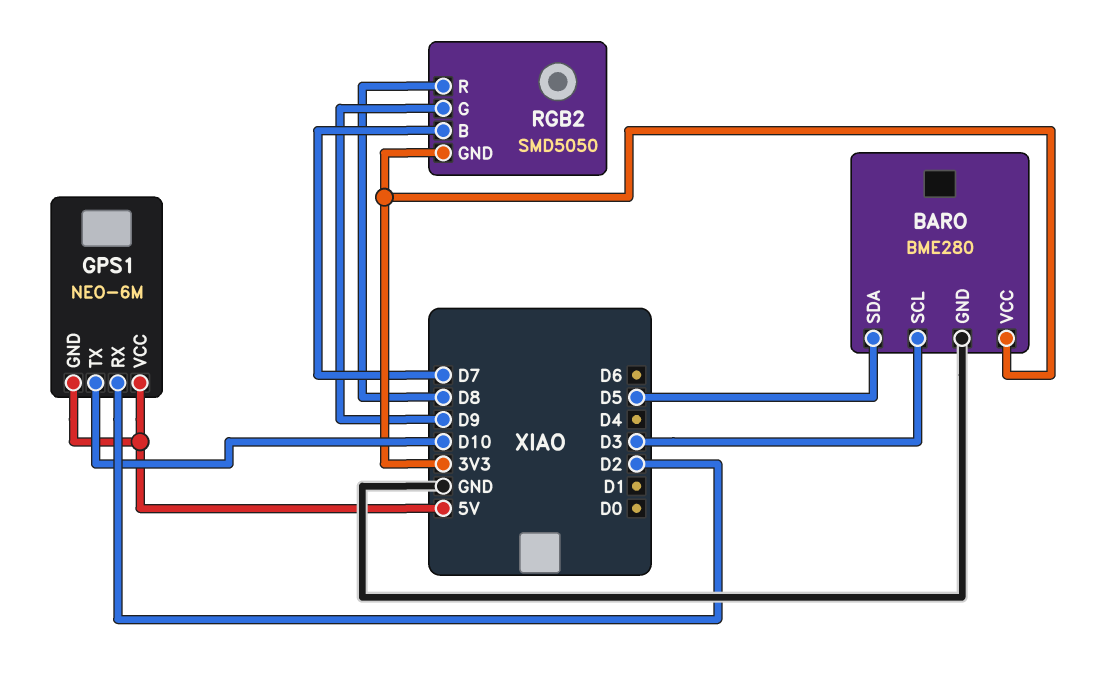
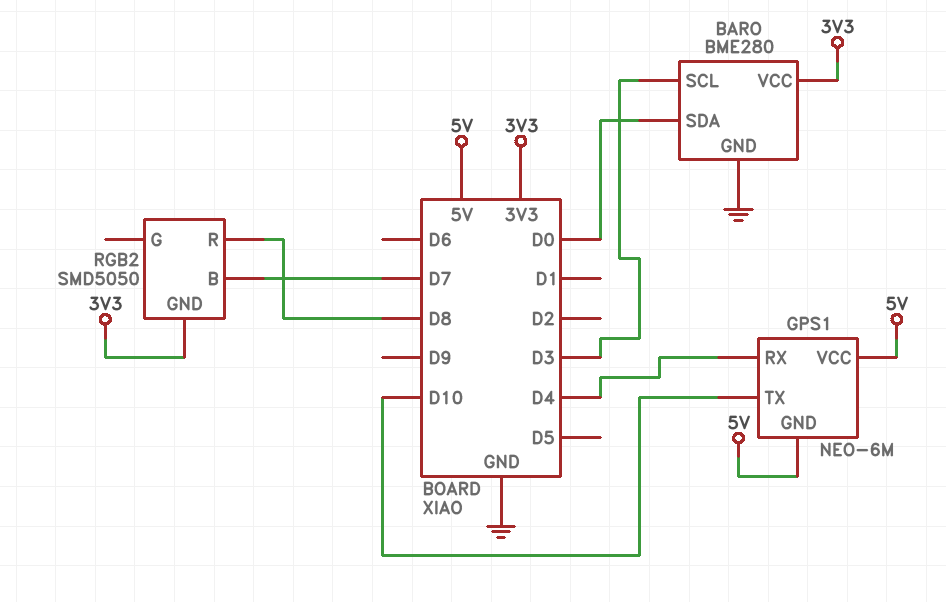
BARO pin SDA: D5 -> D0
GPS1 pin RX: D2 -> D4
RGB2 pin G: D9 -> none

